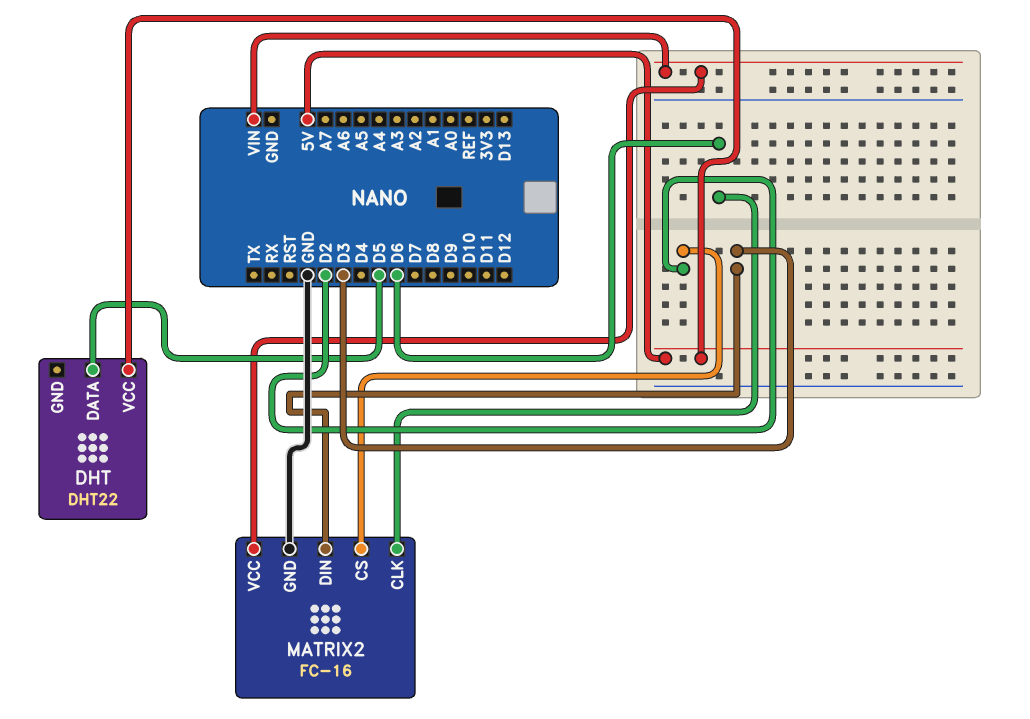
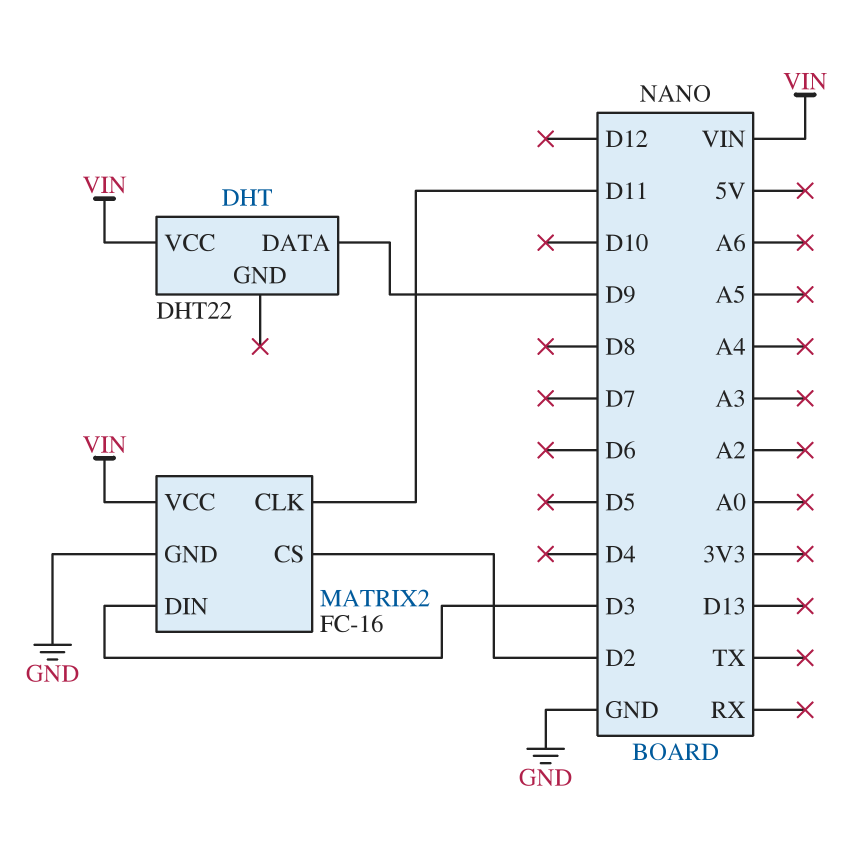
DHT pin DATA: D5 -> D9
DHT pin VCC: 5V -> VIN
MATRIX2 pin CLK: D6 -> D11

